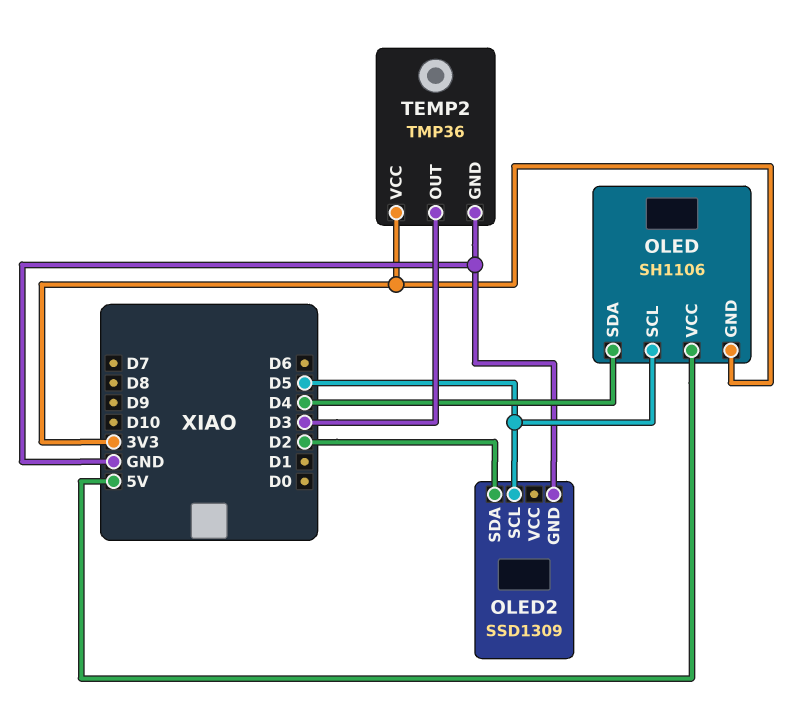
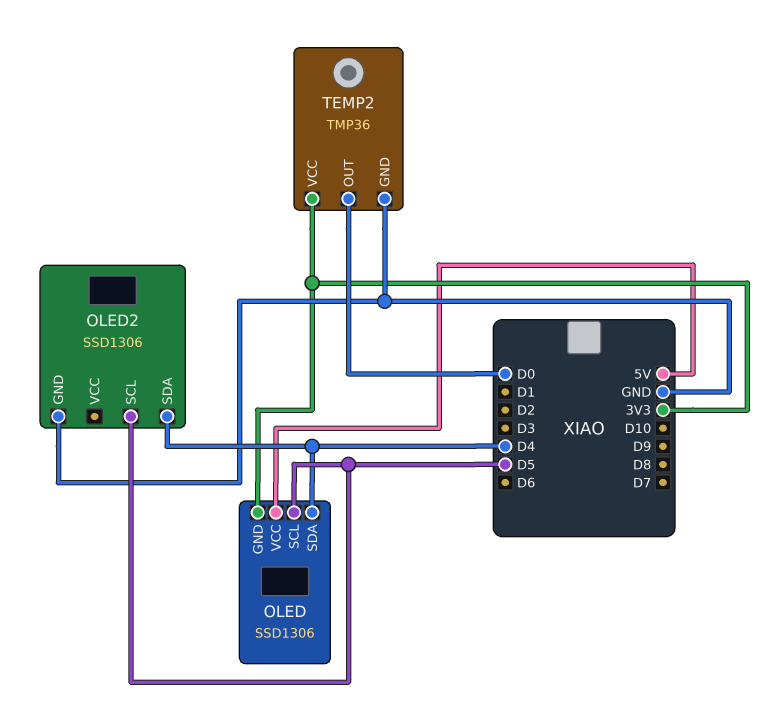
OLED: SH1106 -> SSD1306
OLED2: SSD1309 -> SSD1306
OLED2 pin SDA: D2 -> D4
TEMP2 pin OUT: D3 -> D0

